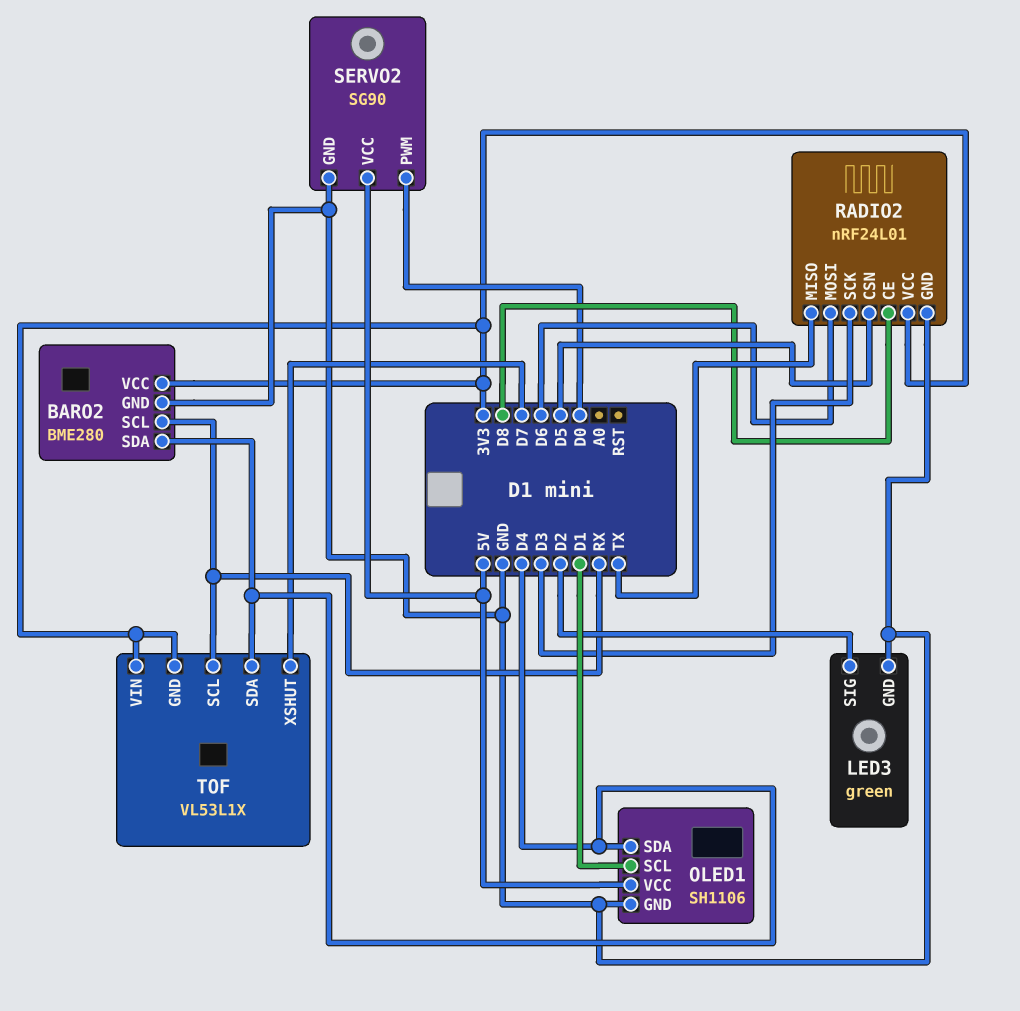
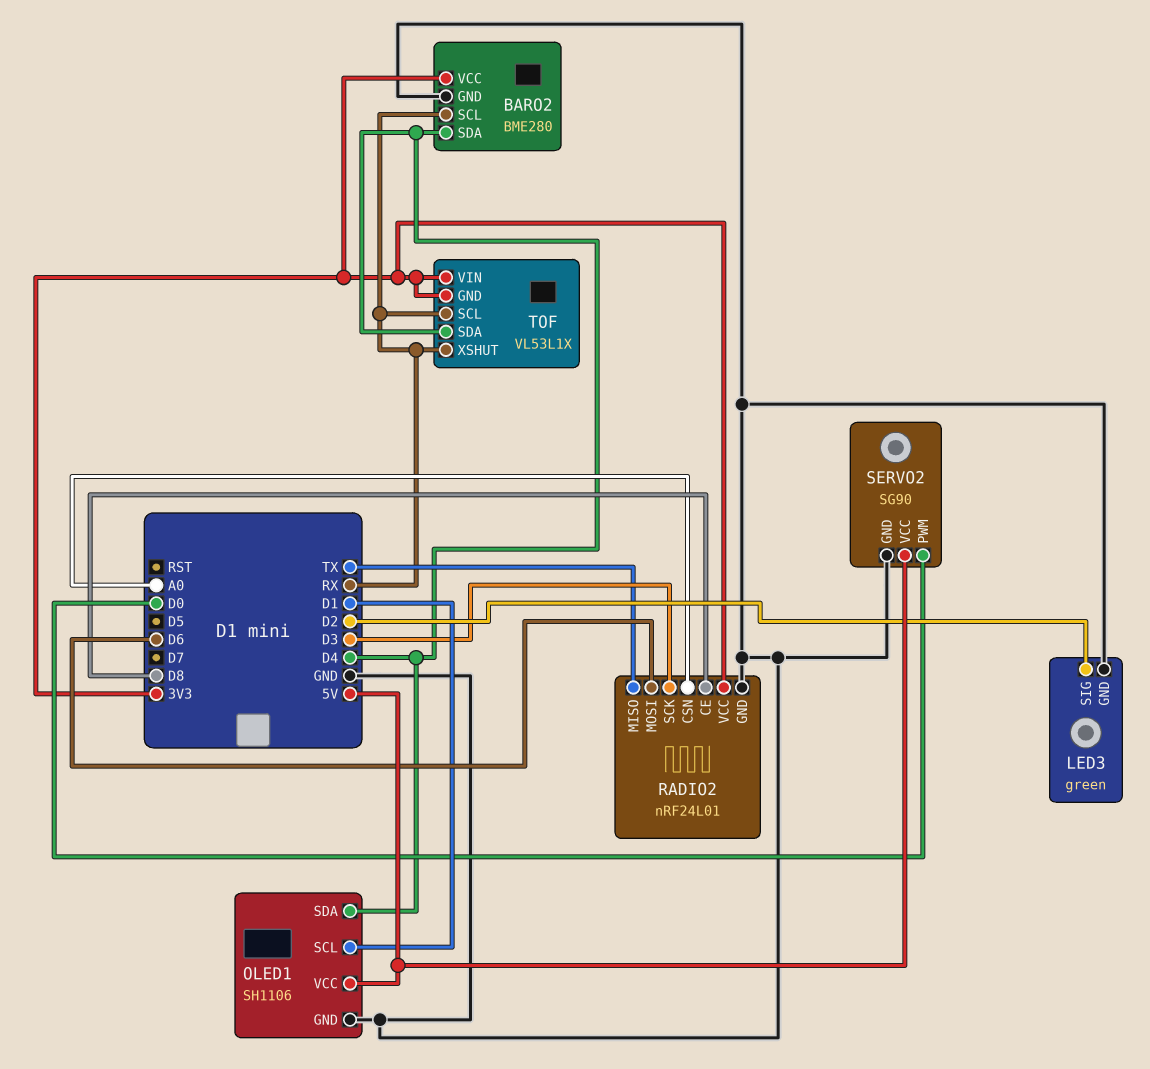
RADIO2 pin CSN: D5 -> A0
TOF pin XSHUT: D7 -> RX

